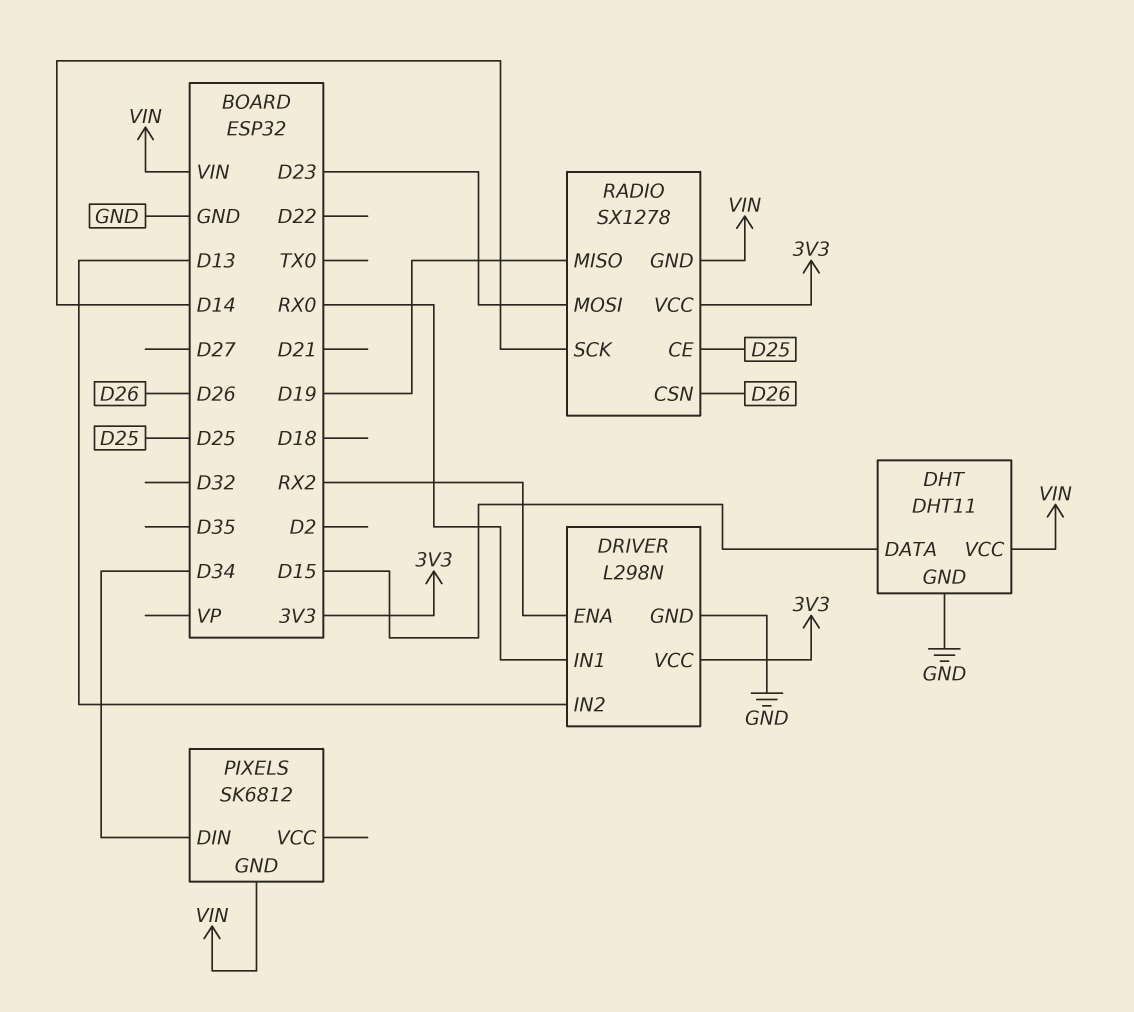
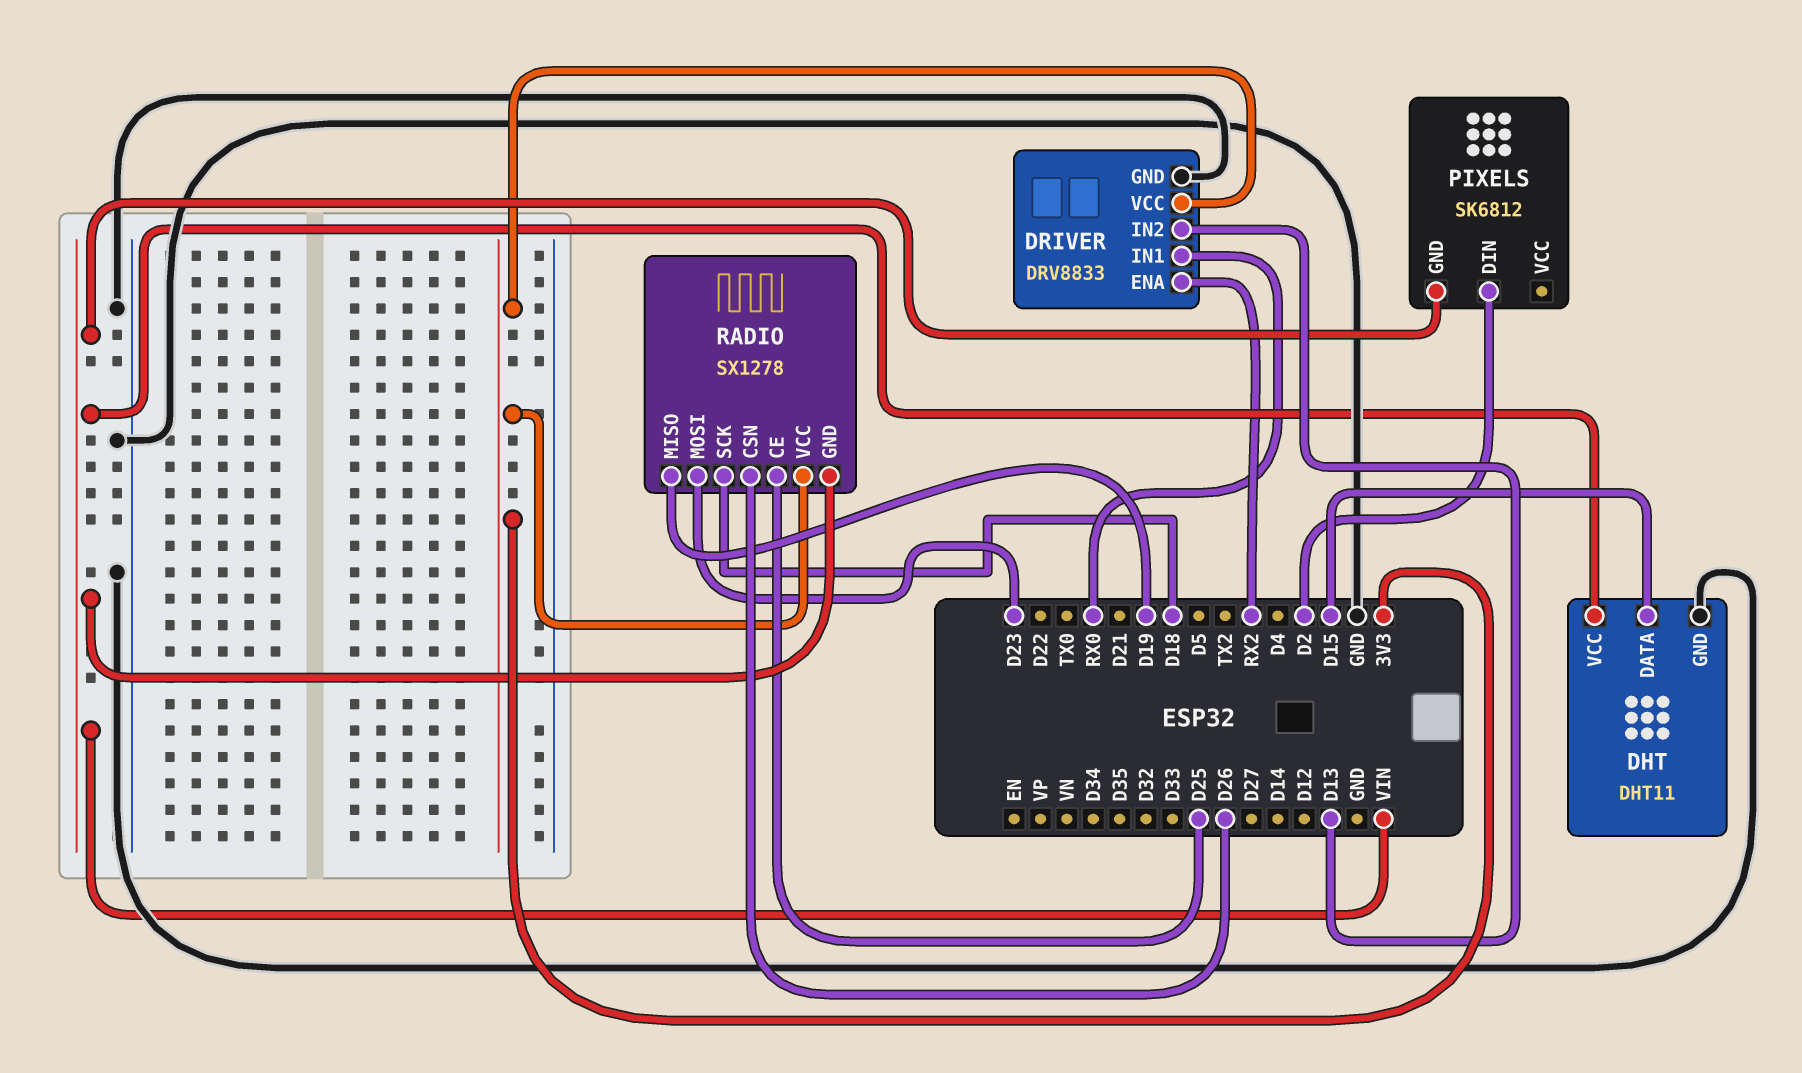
DRIVER: L298N -> DRV8833
PIXELS pin DIN: D34 -> D2
RADIO pin SCK: D14 -> D18

